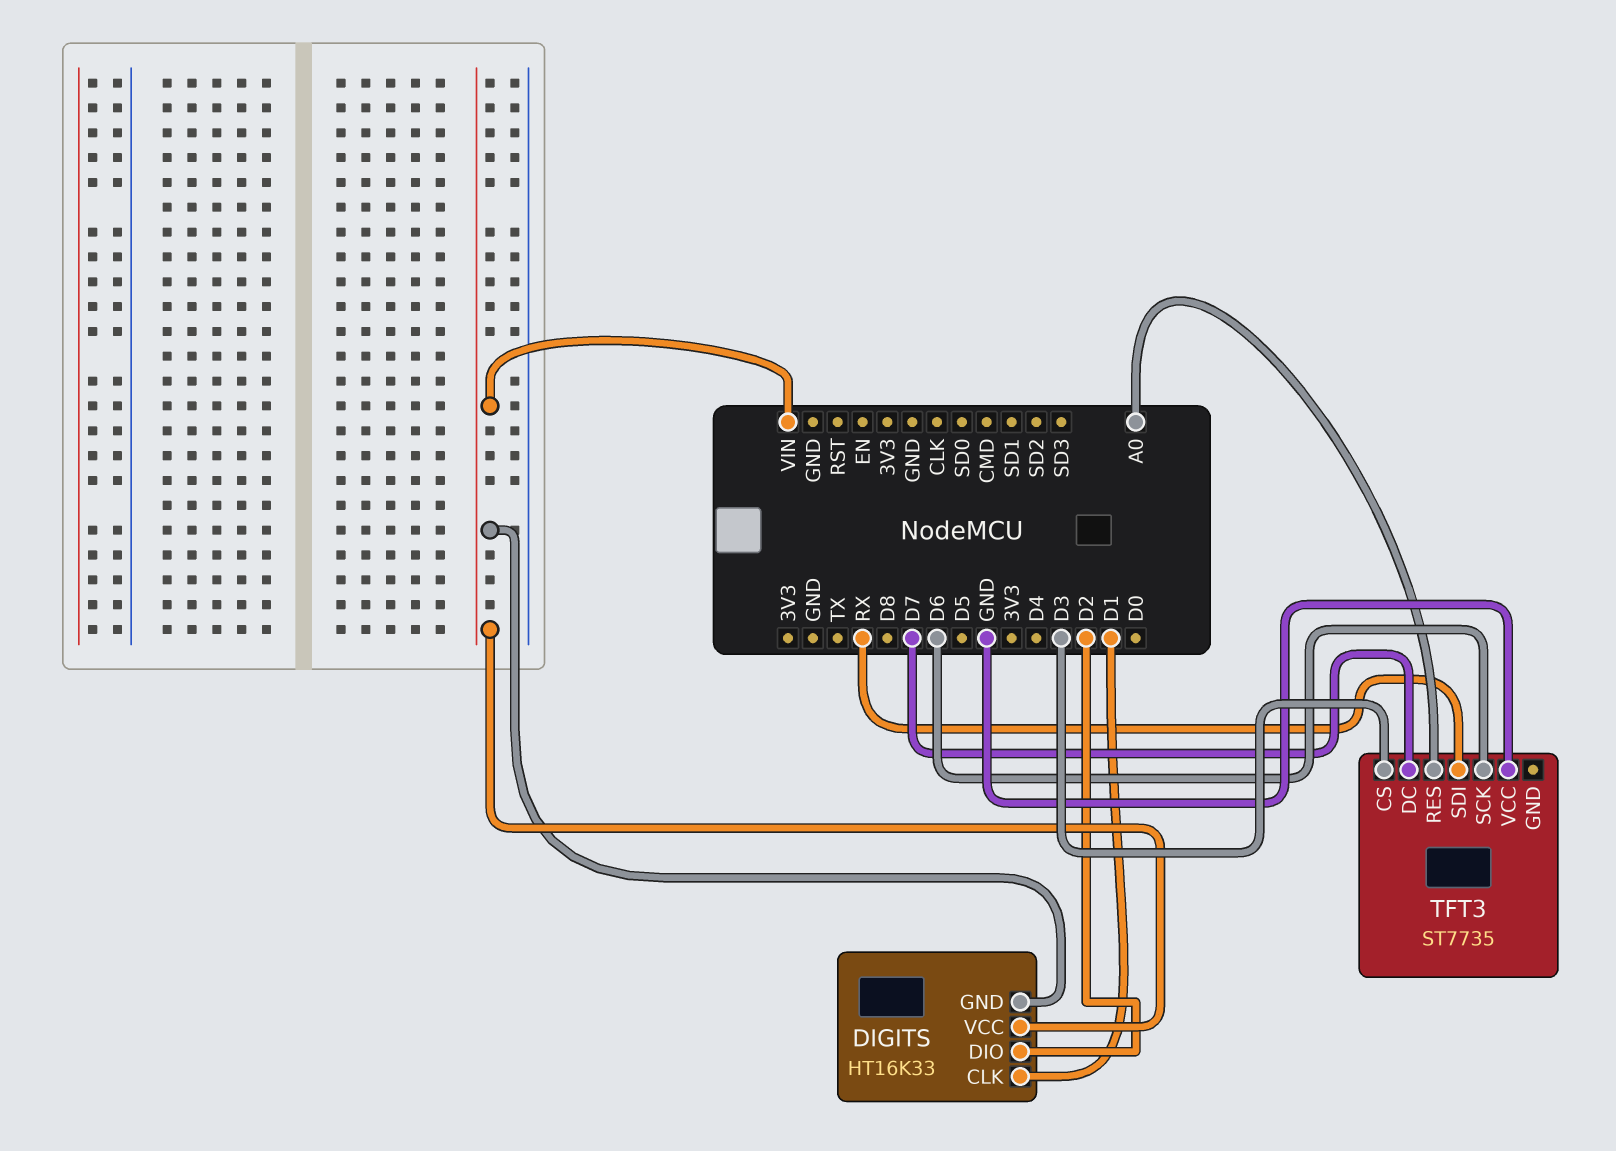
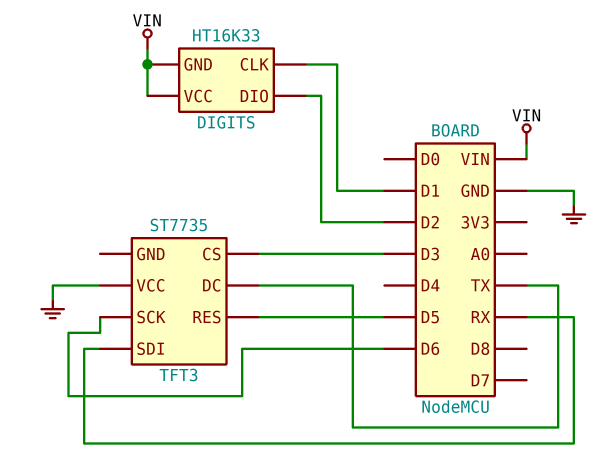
TFT3 pin DC: D7 -> TX
TFT3 pin RES: A0 -> D5

